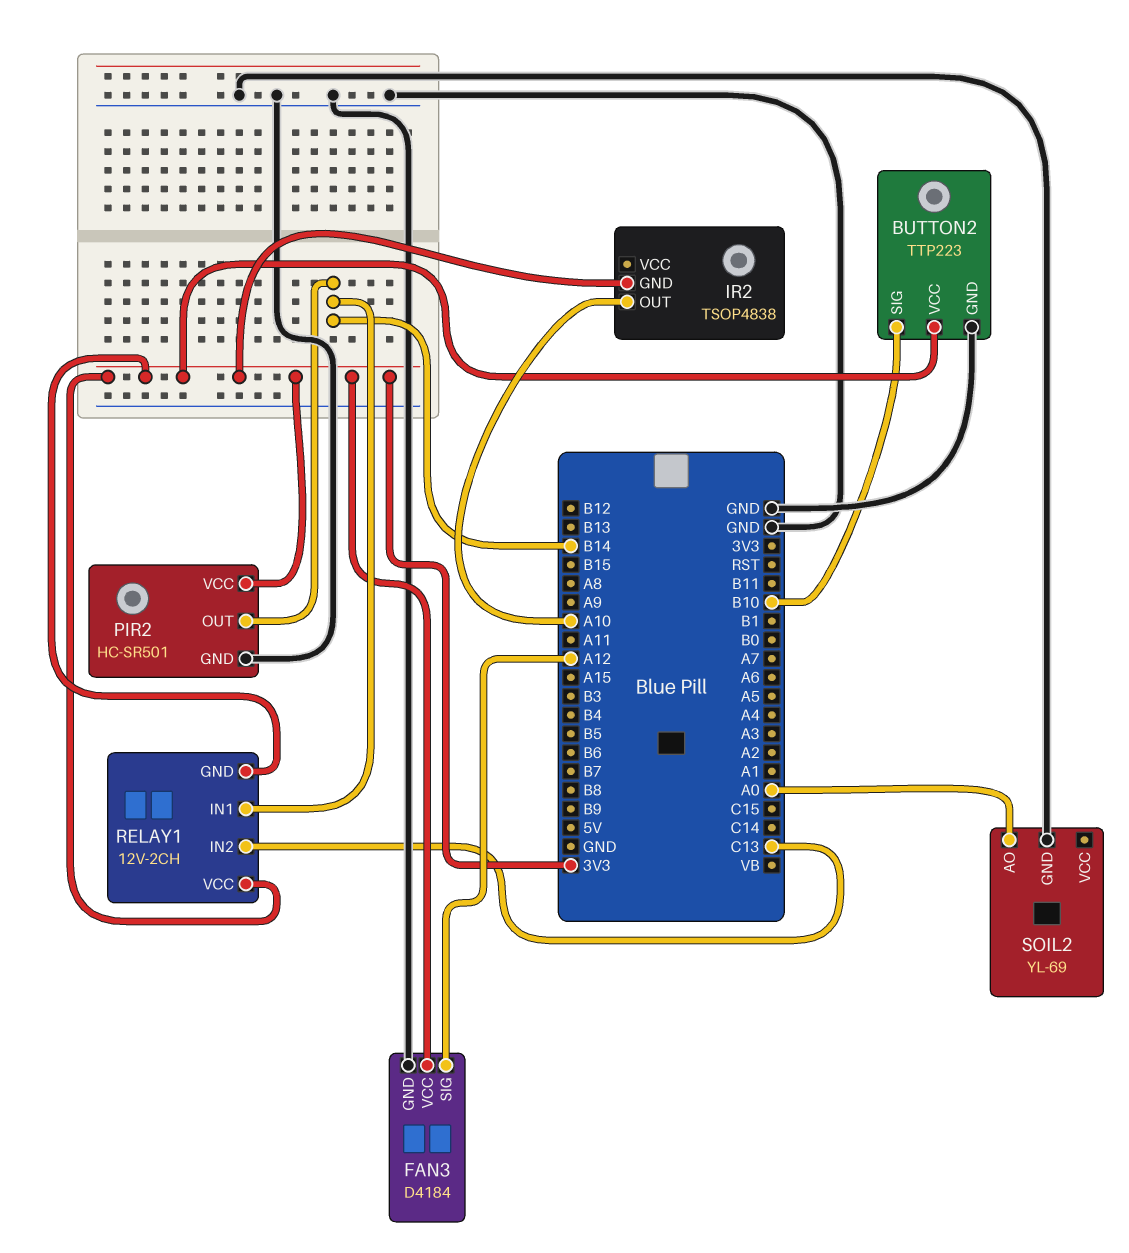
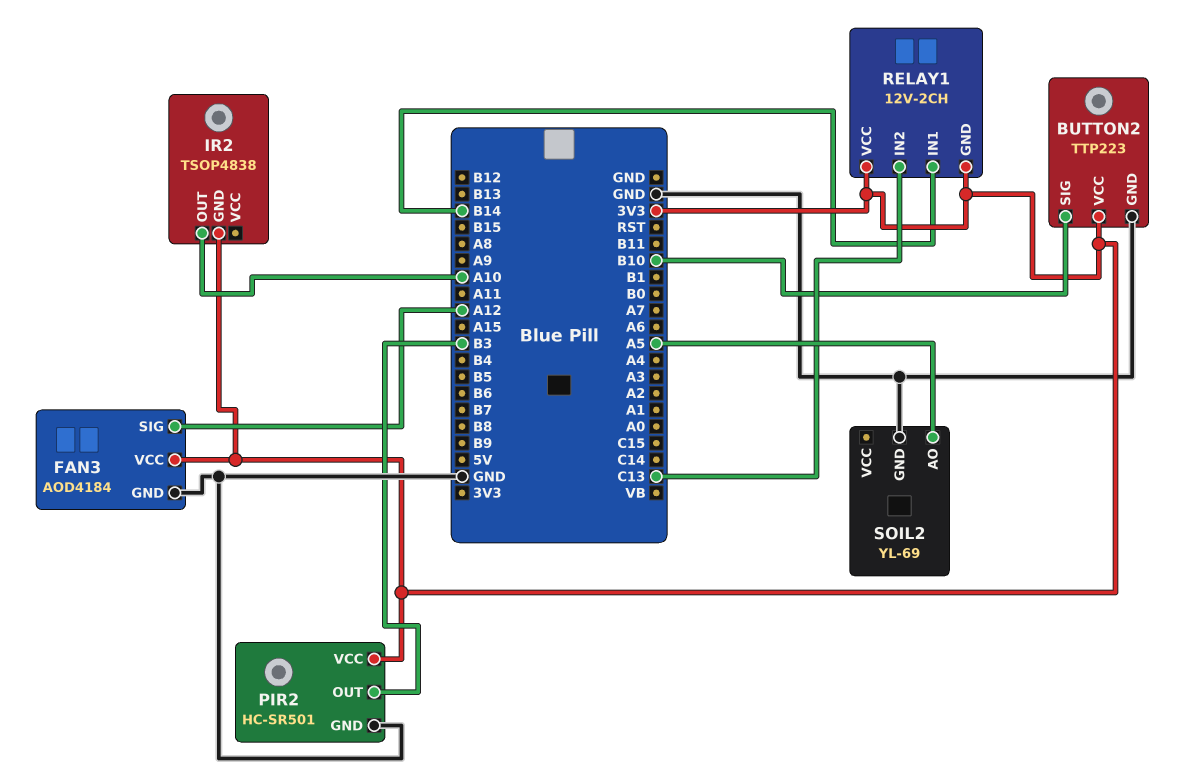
FAN3: D4184 -> AOD4184
PIR2 pin OUT: B14 -> B3
SOIL2 pin AO: A0 -> A5

